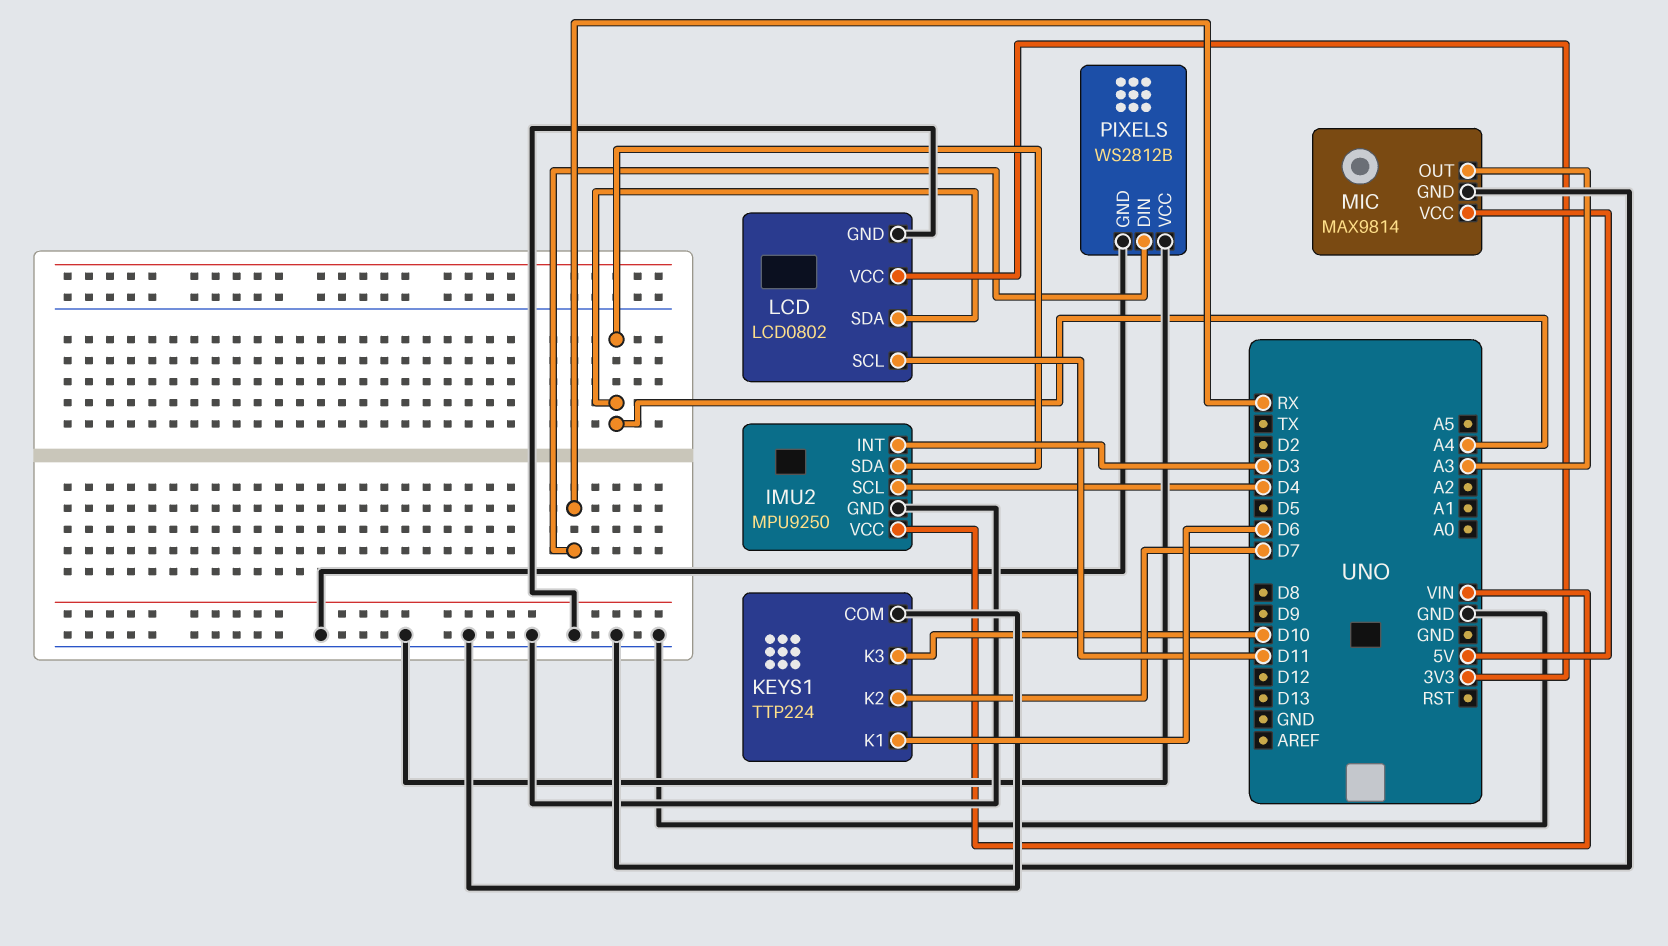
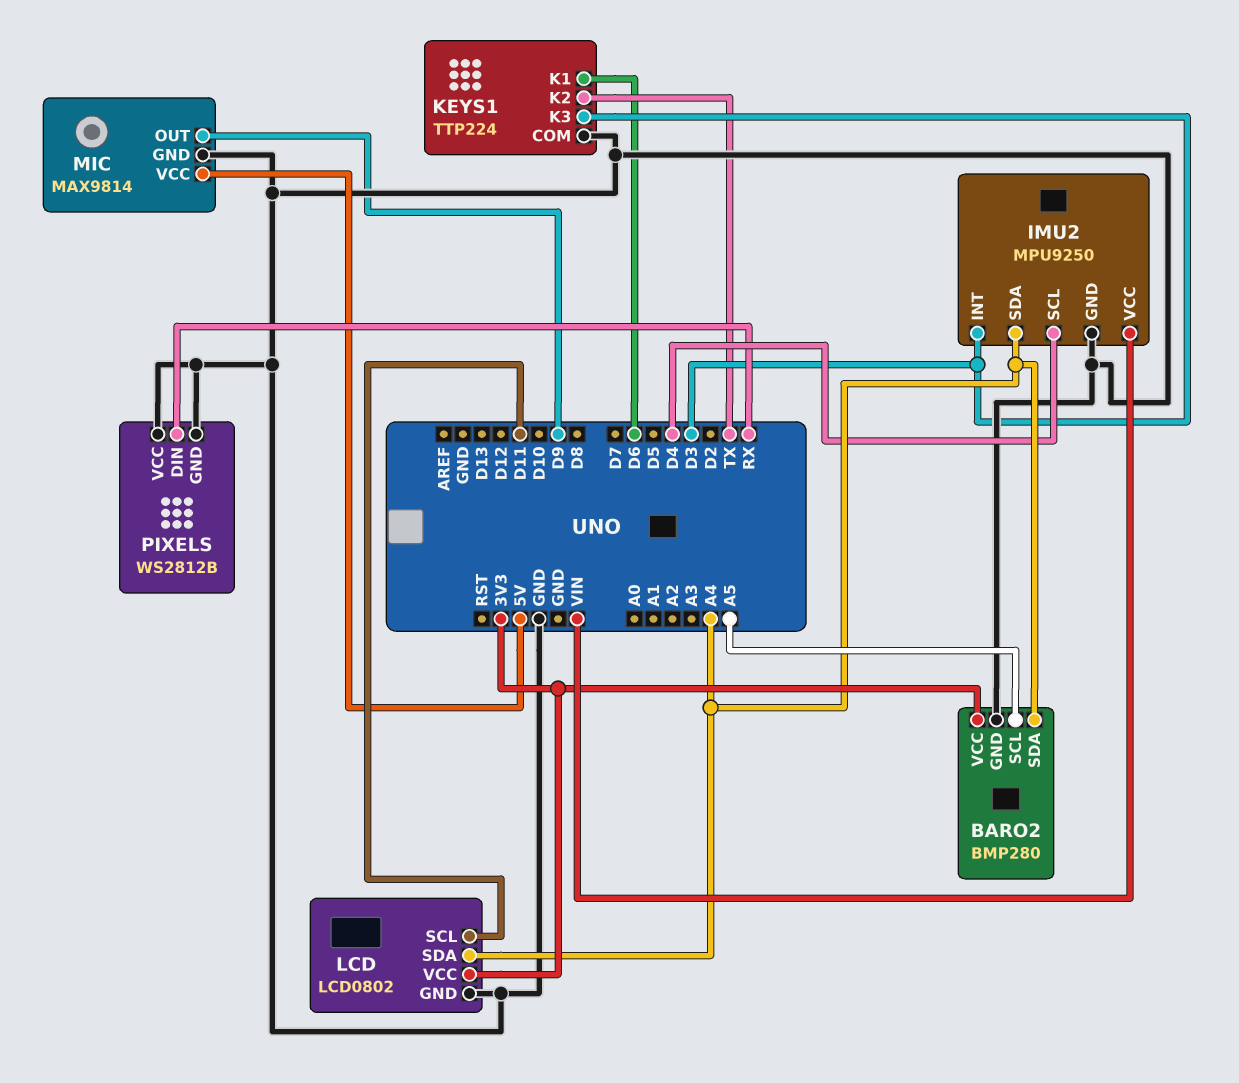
BARO2: none -> BMP280
BARO2 pin GND: none -> GND
BARO2 pin SCL: none -> A5
BARO2 pin SDA: none -> A4
BARO2 pin VCC: none -> 3V3
KEYS1 pin K2: D7 -> TX
KEYS1 pin K3: D10 -> D3
MIC pin OUT: A3 -> D9

